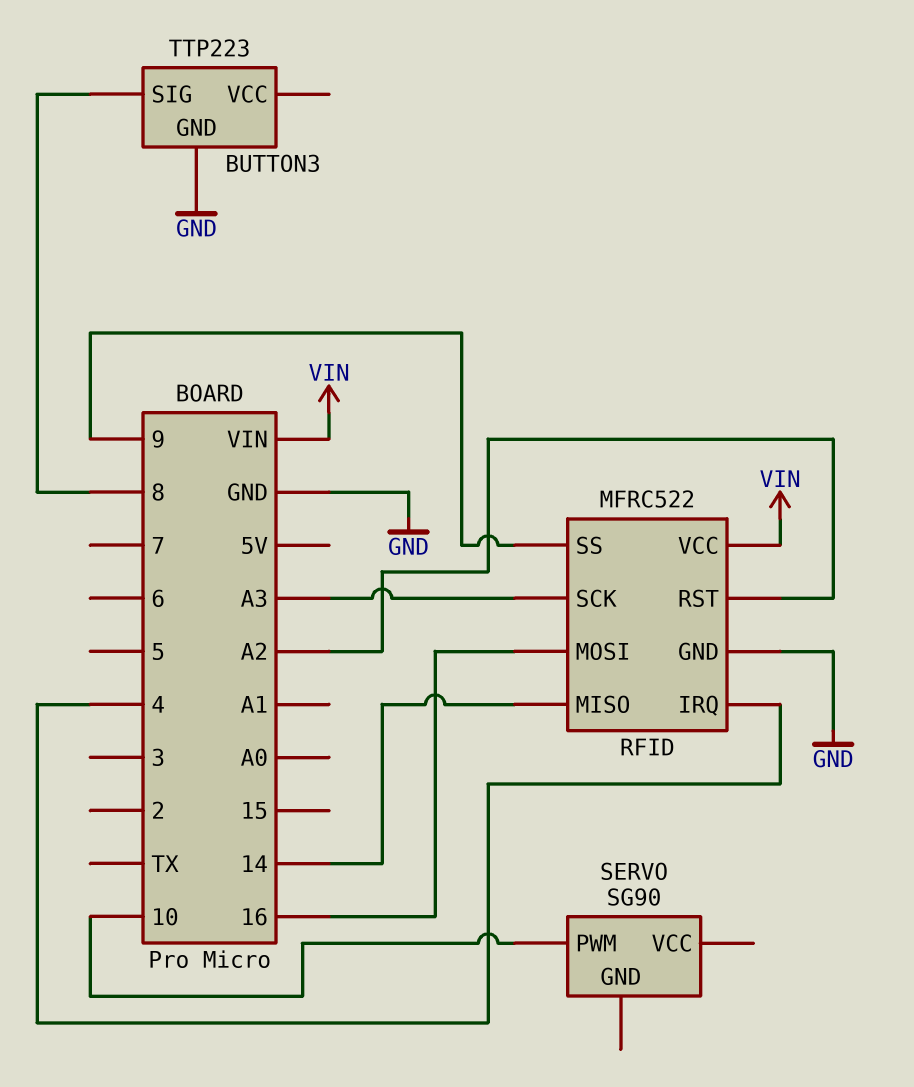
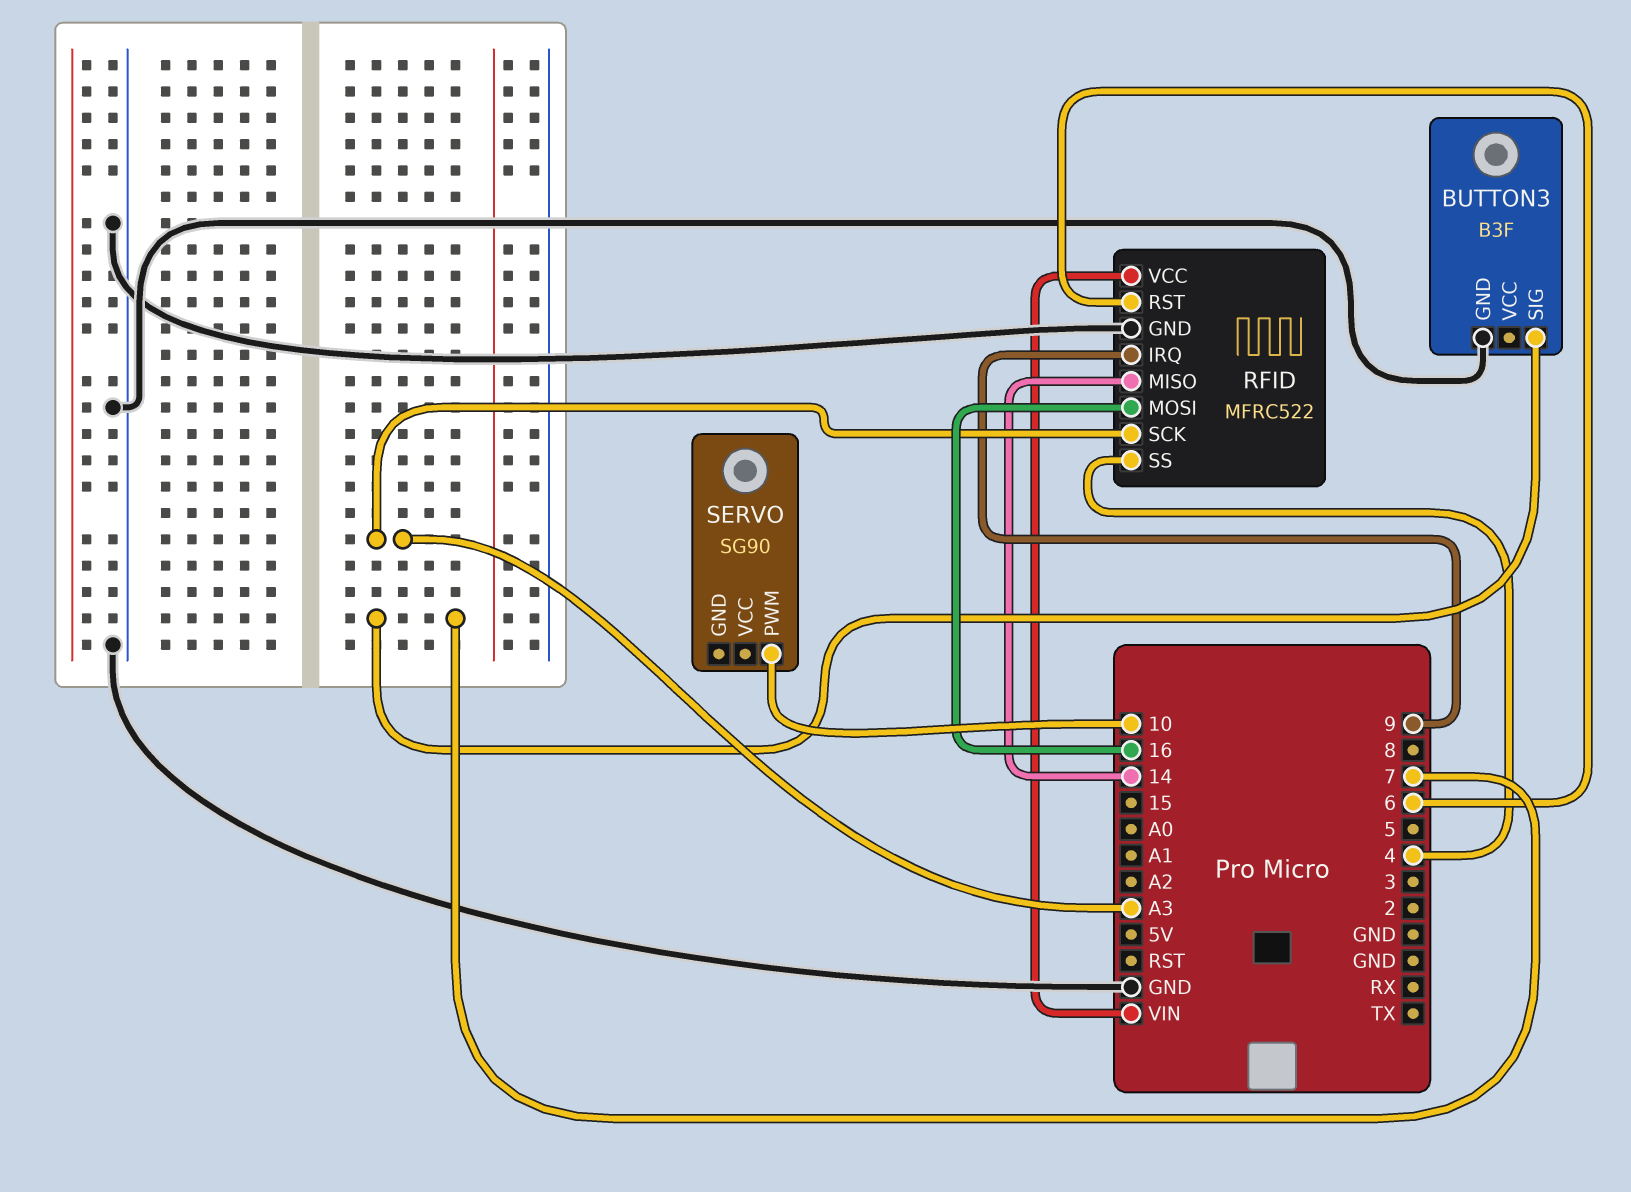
BUTTON3: TTP223 -> B3F
BUTTON3 pin SIG: 8 -> 7
RFID pin IRQ: 4 -> 9
RFID pin RST: A2 -> 6
RFID pin SS: 9 -> 4

